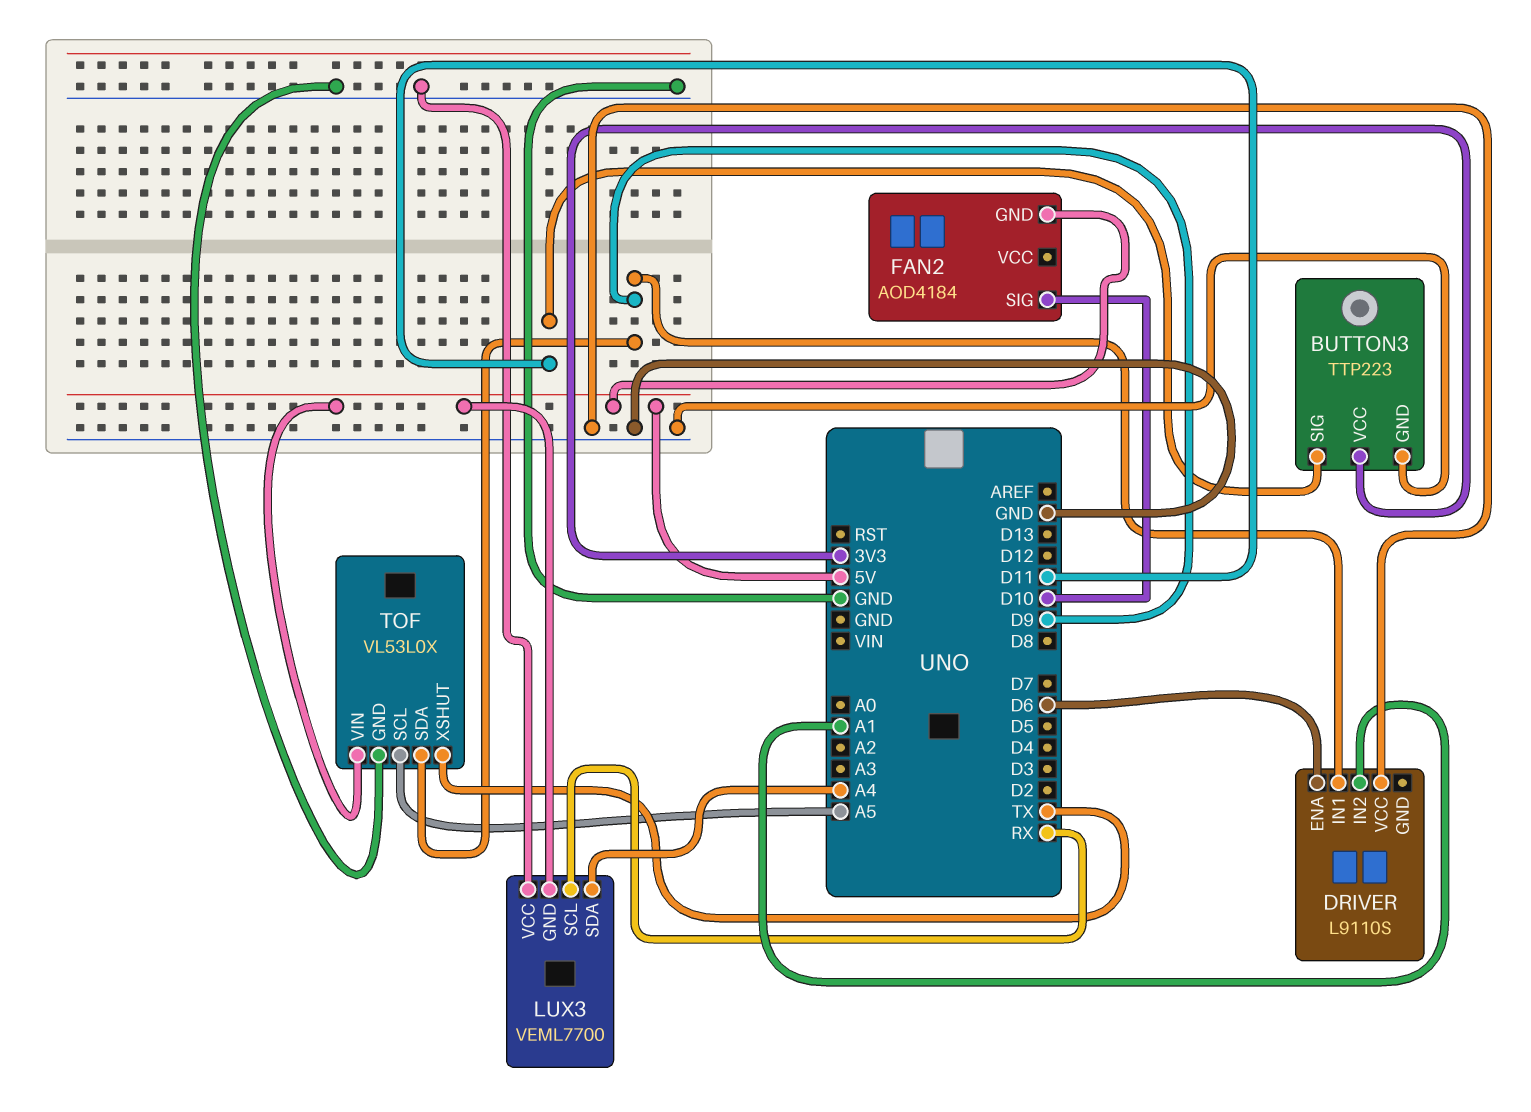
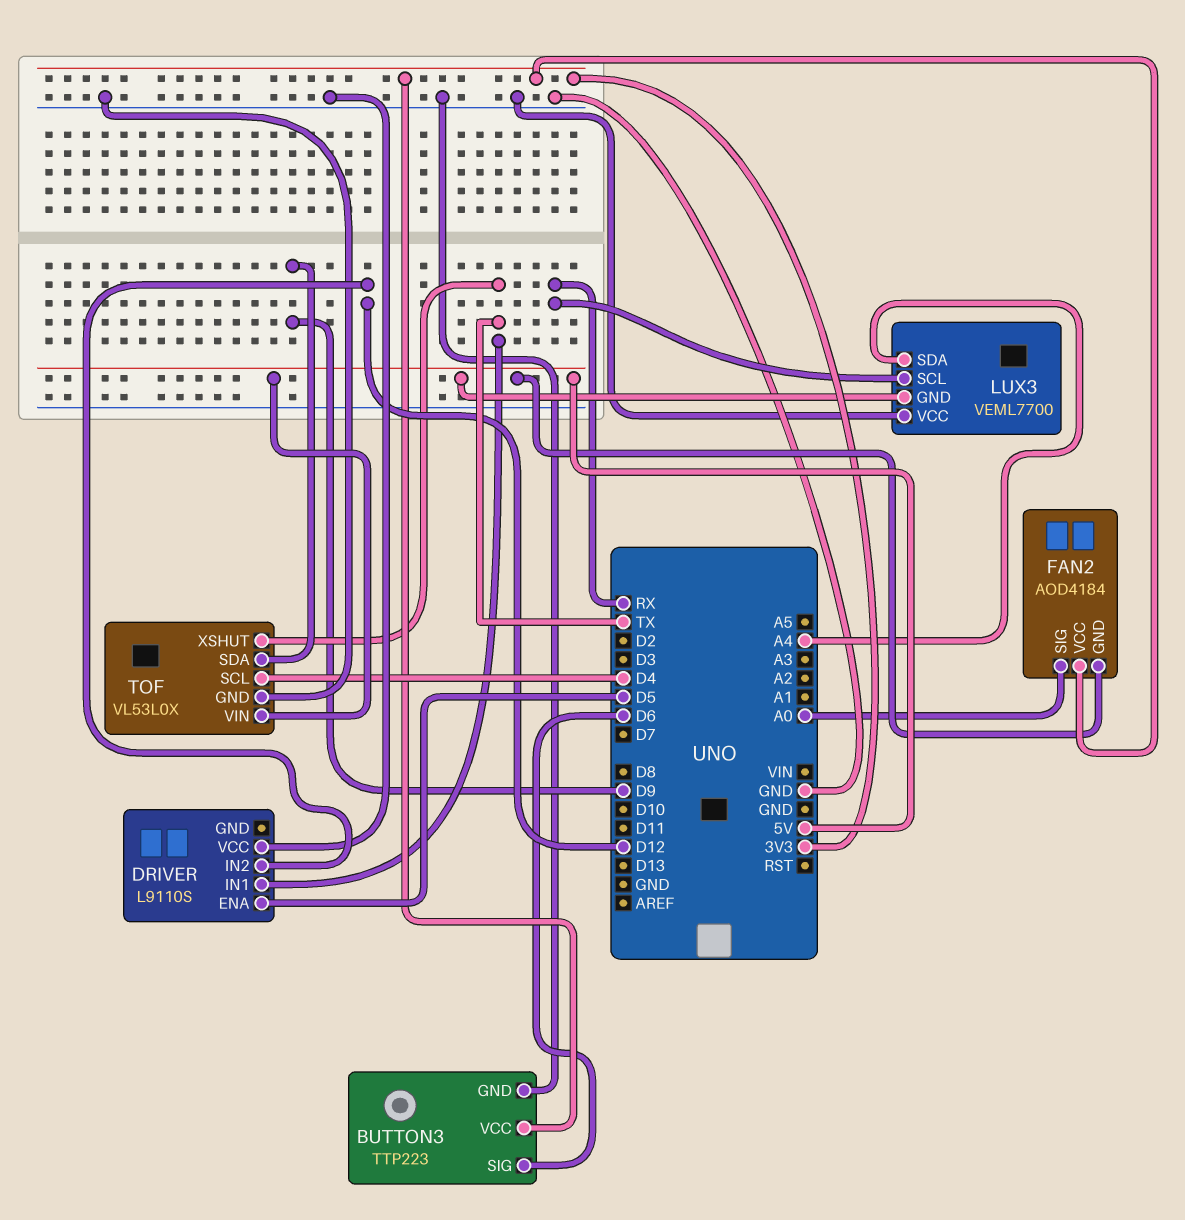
BUTTON3 pin SIG: D11 -> D6
DRIVER pin ENA: D6 -> D5
DRIVER pin IN1: D9 -> TX
DRIVER pin IN2: A1 -> D12
FAN2 pin SIG: D10 -> A0
FAN2 pin VCC: none -> 3V3
TOF pin SCL: A5 -> D4

